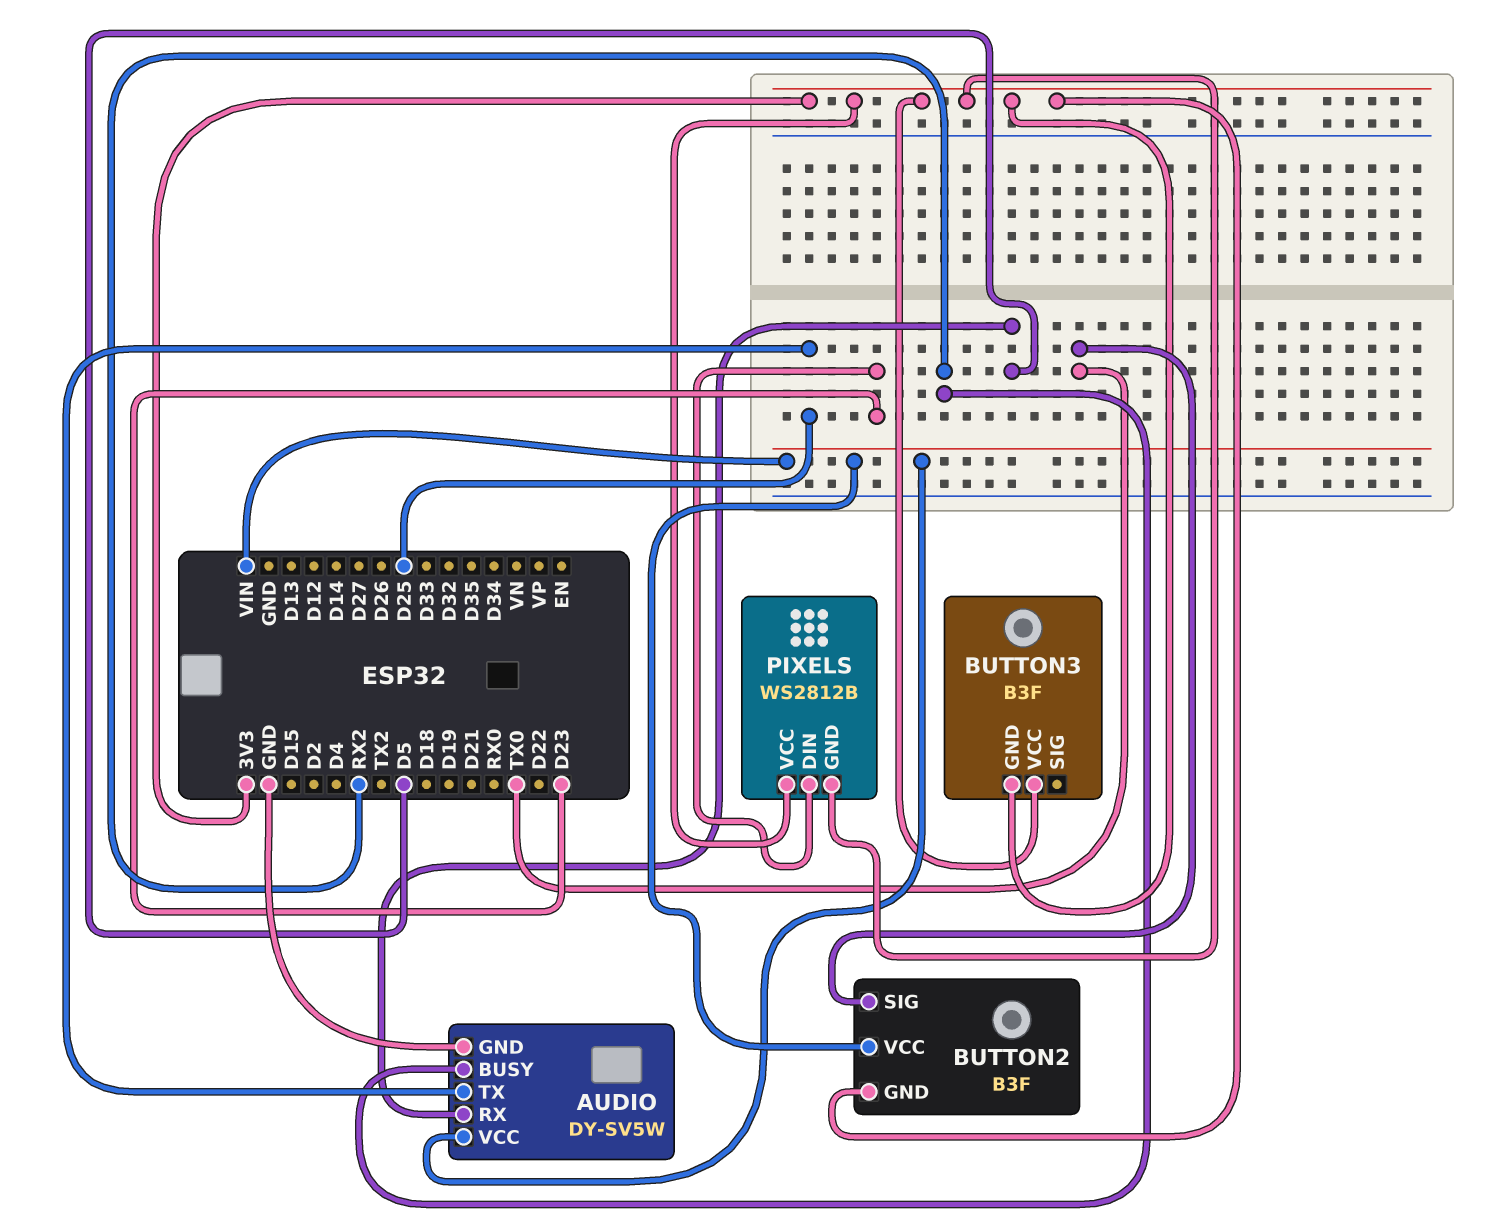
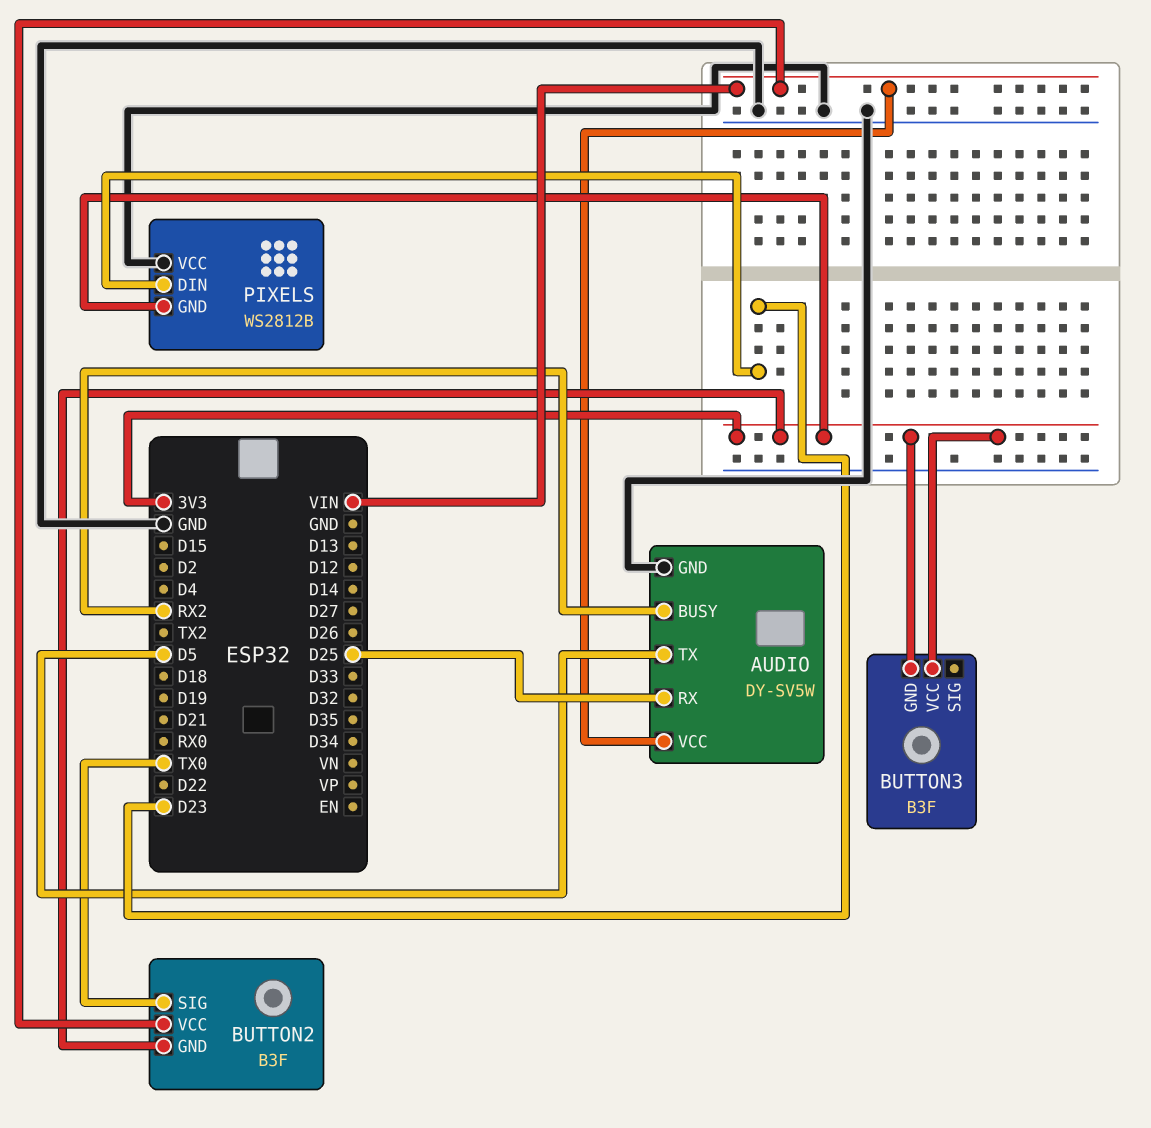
AUDIO pin RX: D5 -> D25
AUDIO pin TX: D25 -> D5
PIXELS pin VCC: 3V3 -> GND

